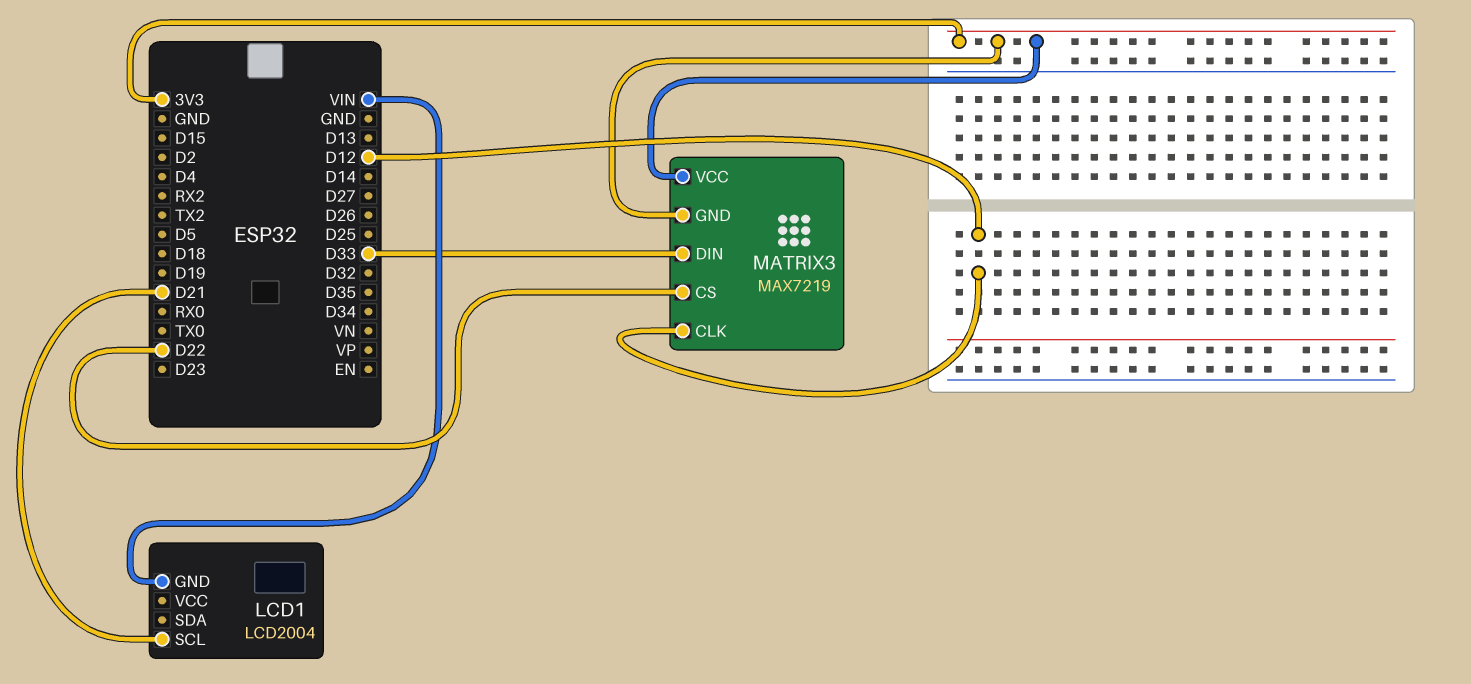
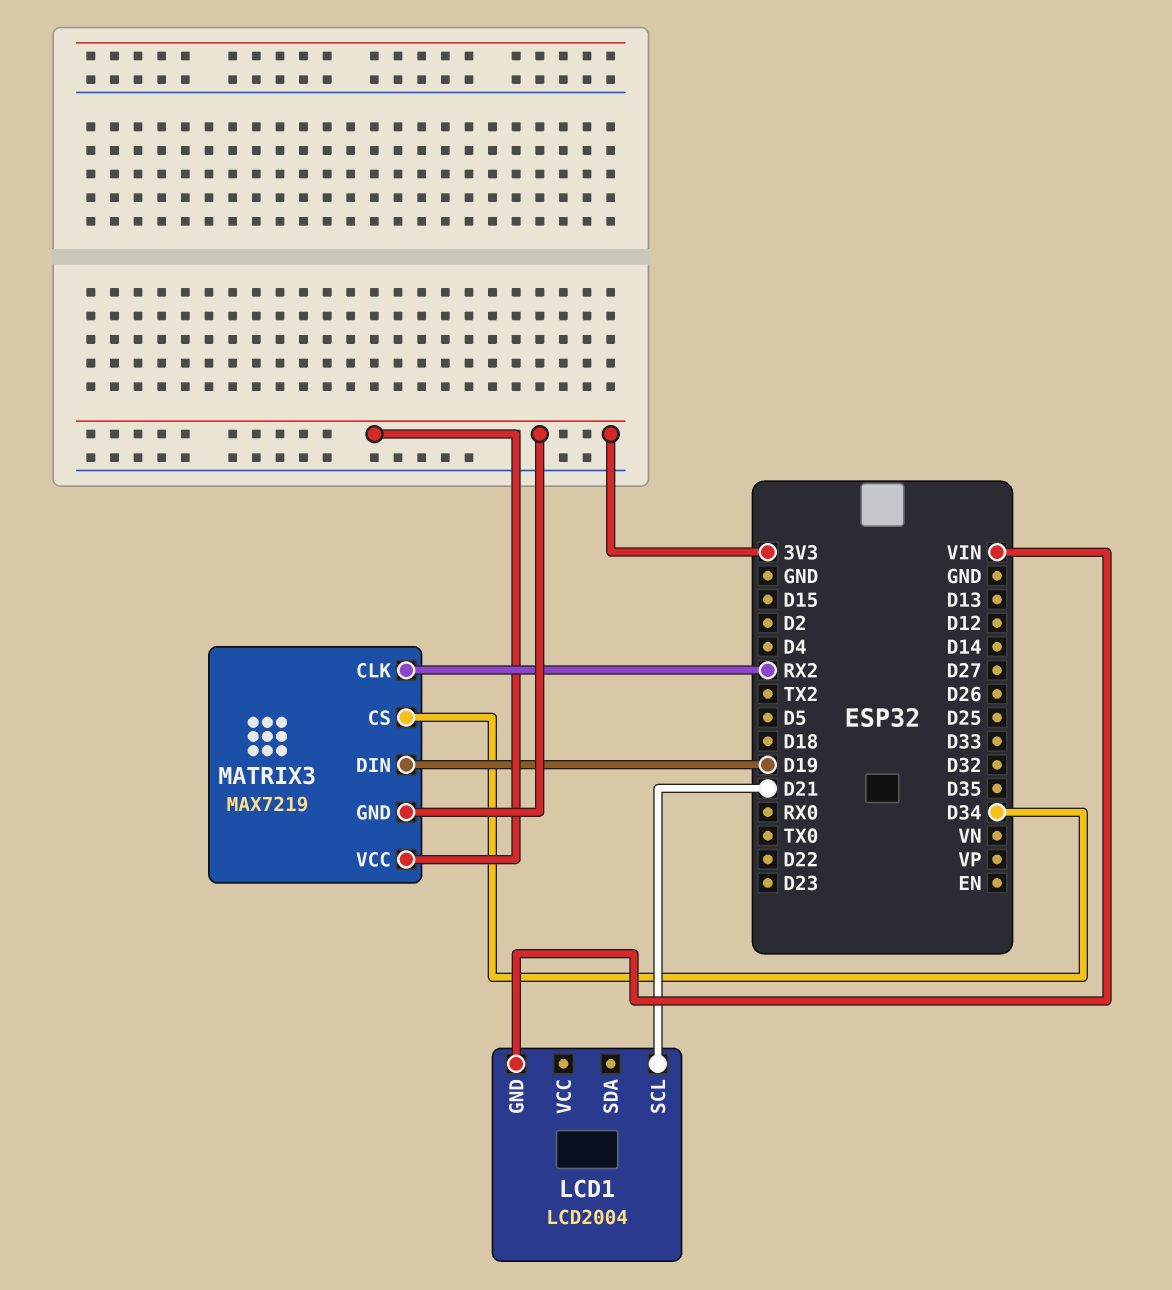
MATRIX3 pin CLK: D12 -> RX2
MATRIX3 pin CS: D22 -> D34
MATRIX3 pin DIN: D33 -> D19

